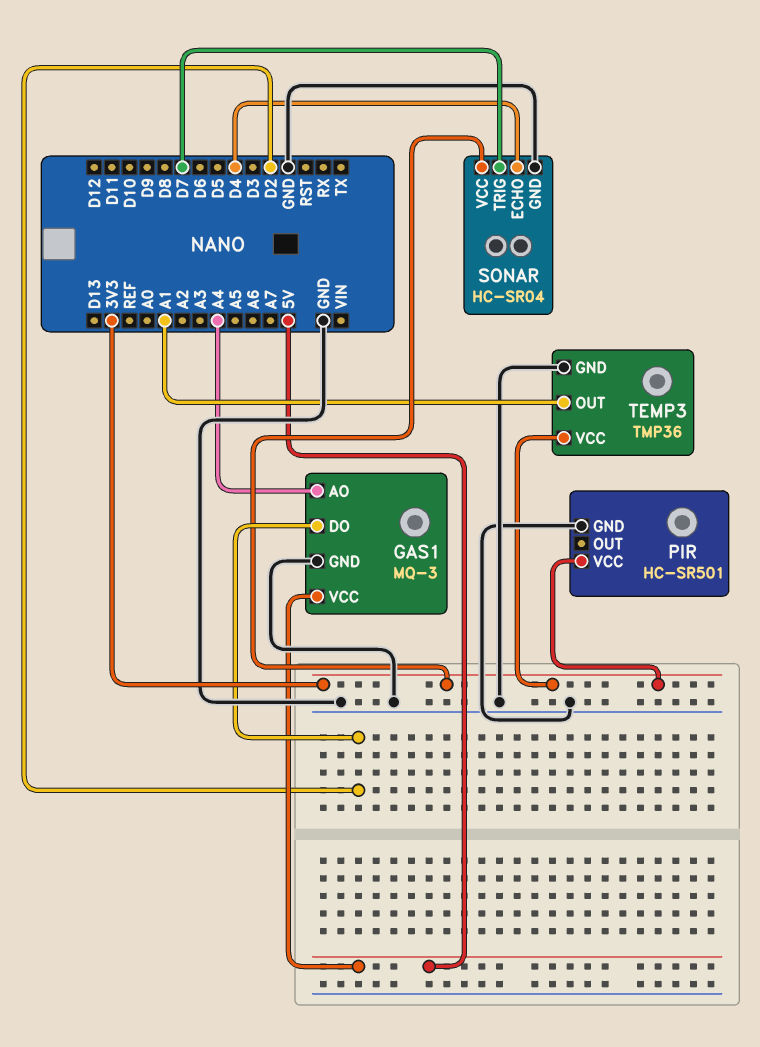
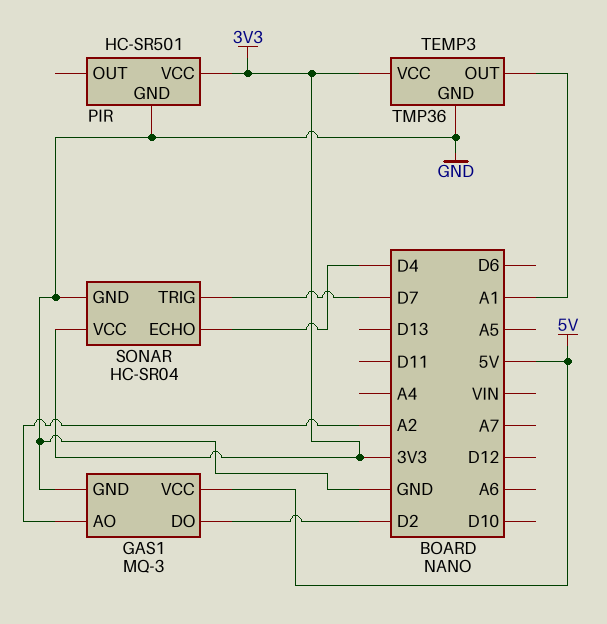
GAS1 pin AO: A4 -> A2

